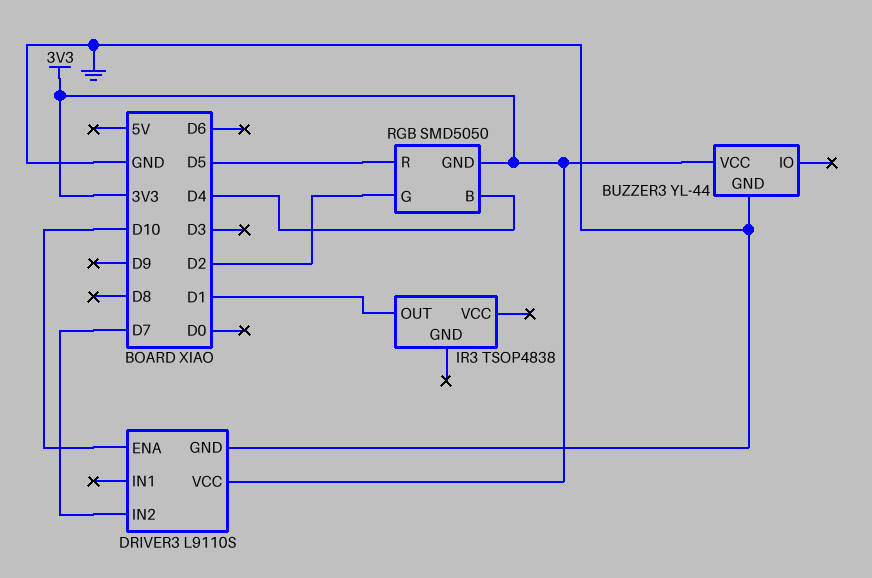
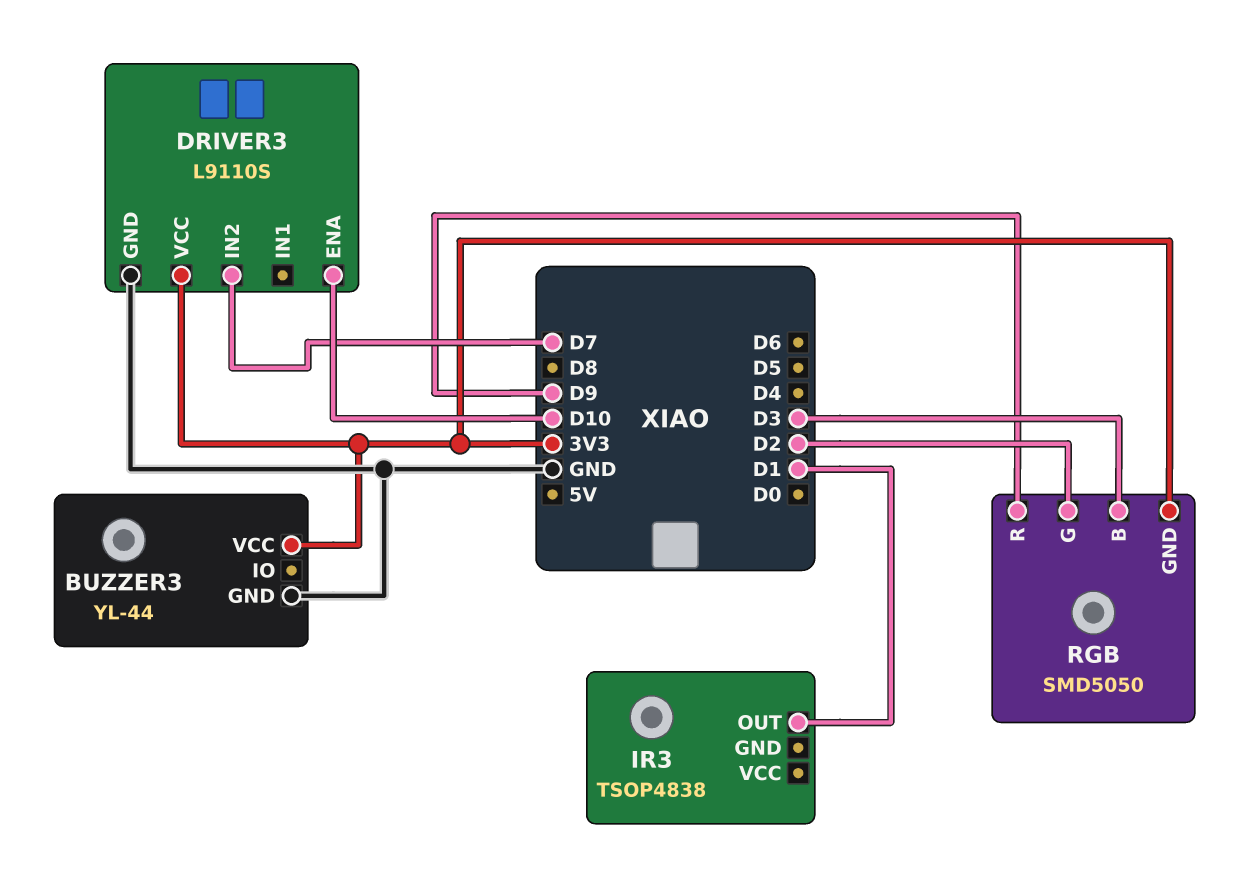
RGB pin B: D4 -> D3
RGB pin R: D5 -> D9

